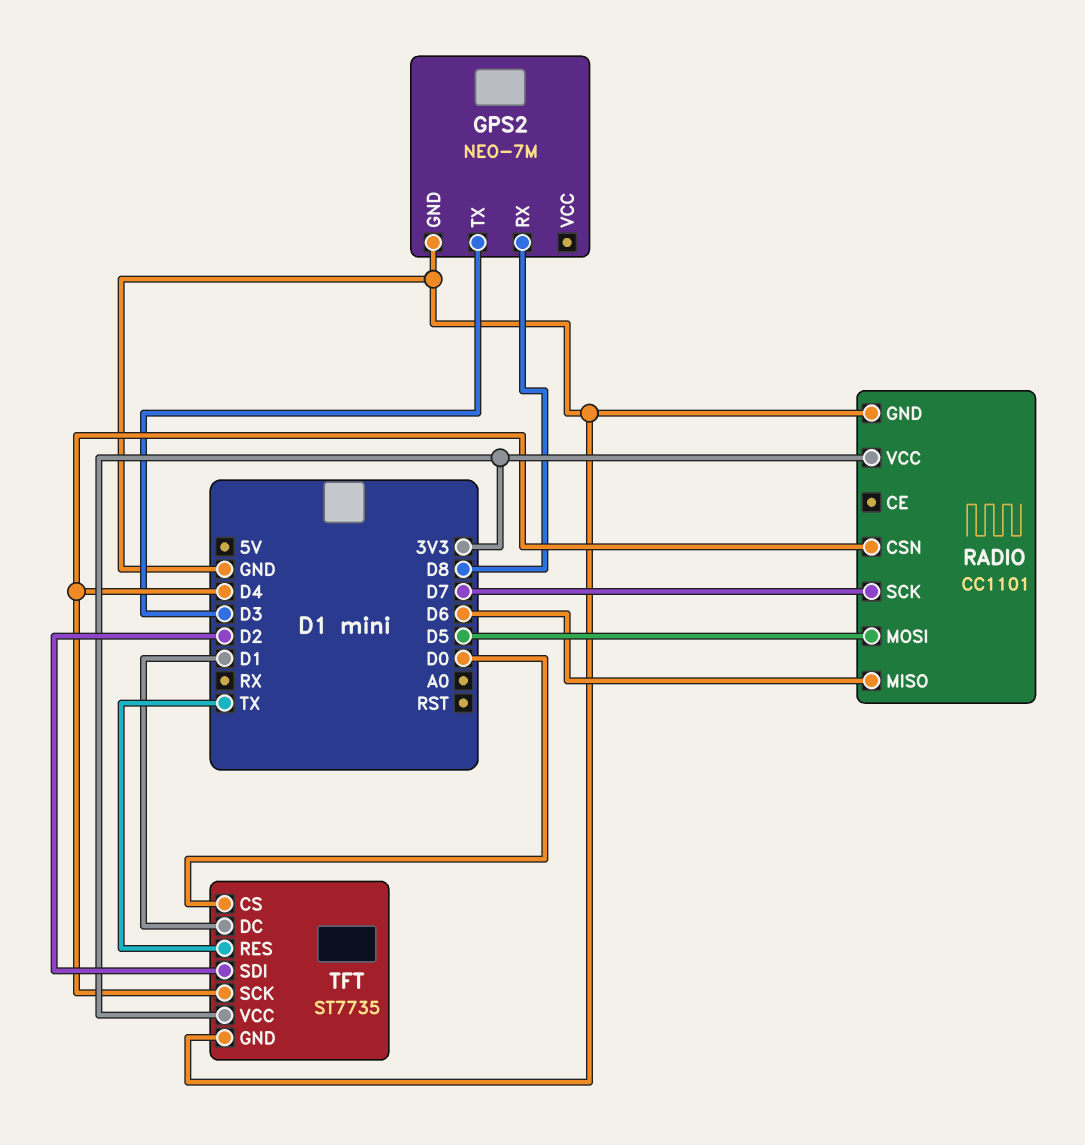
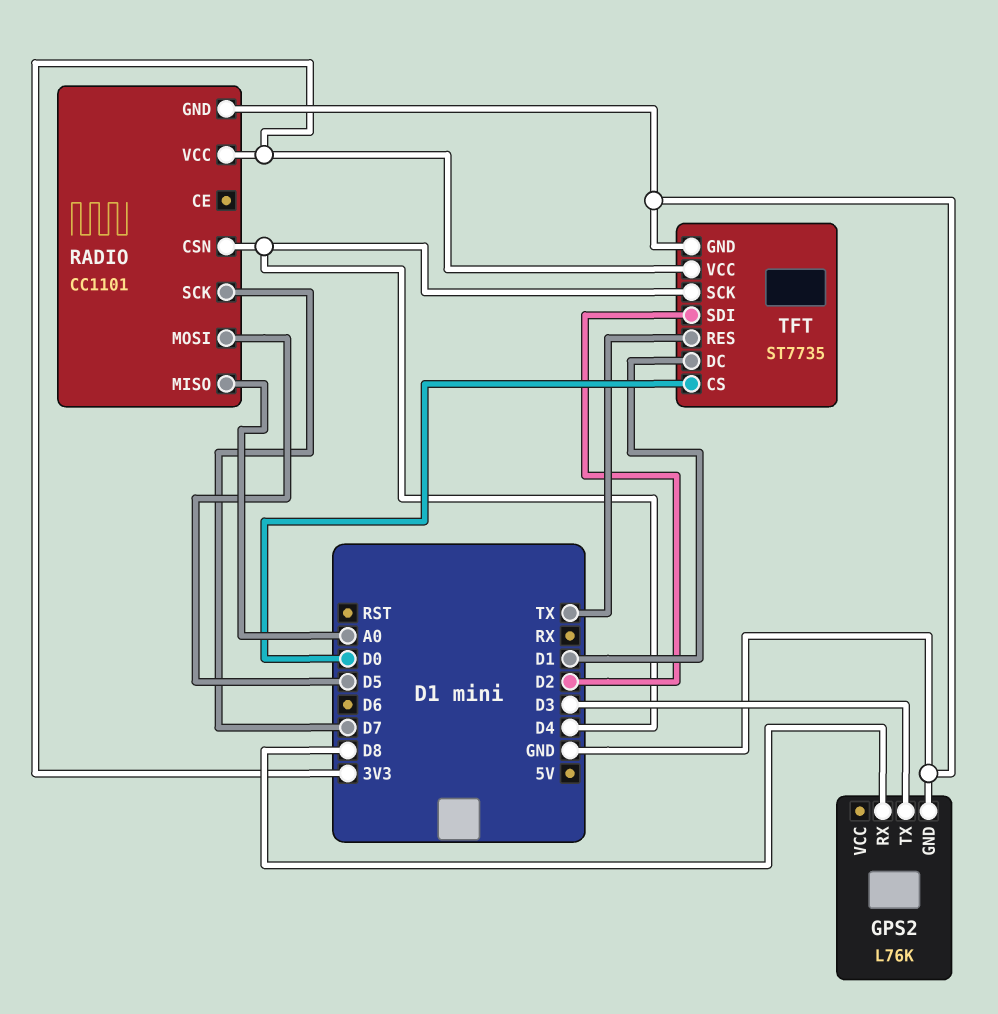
GPS2: NEO-7M -> L76K
RADIO pin MISO: D6 -> A0

